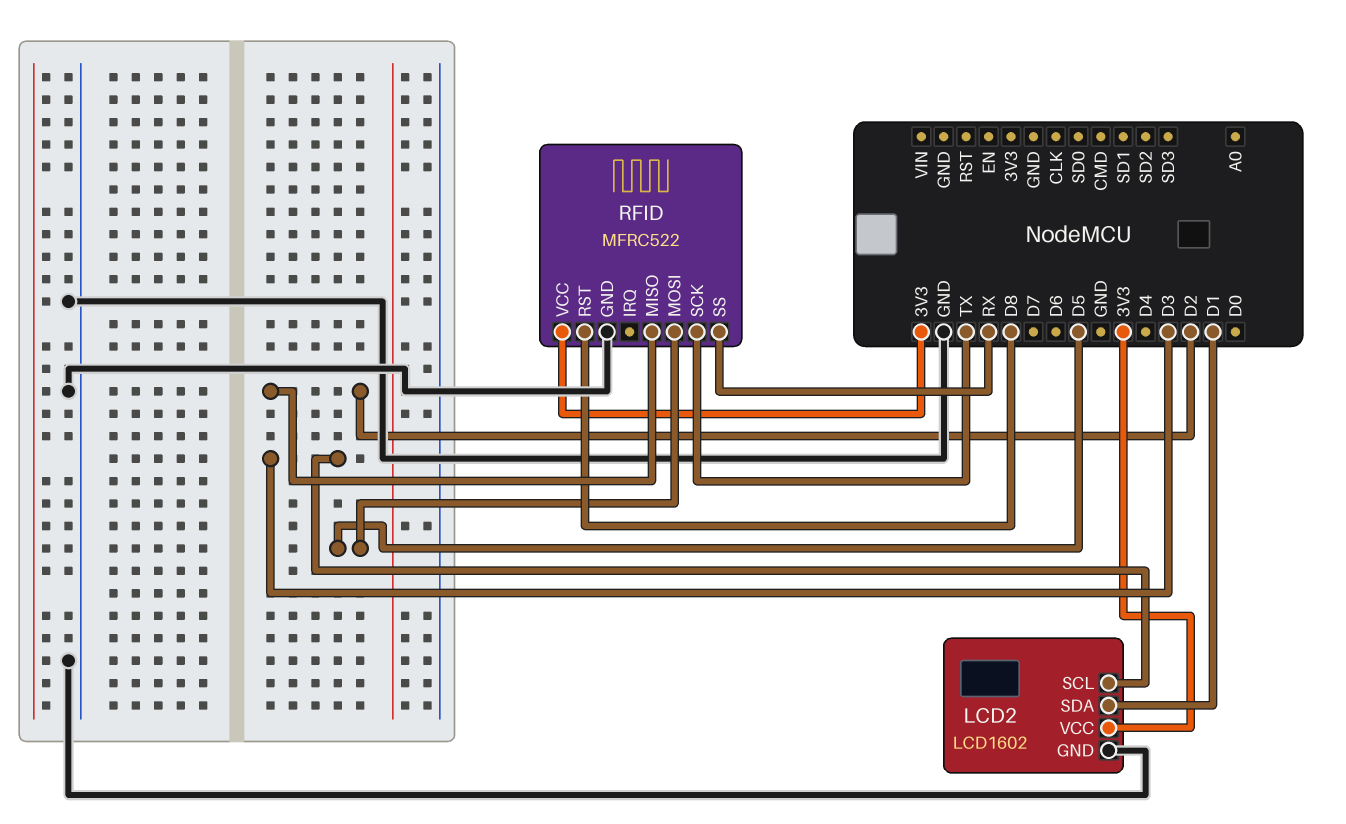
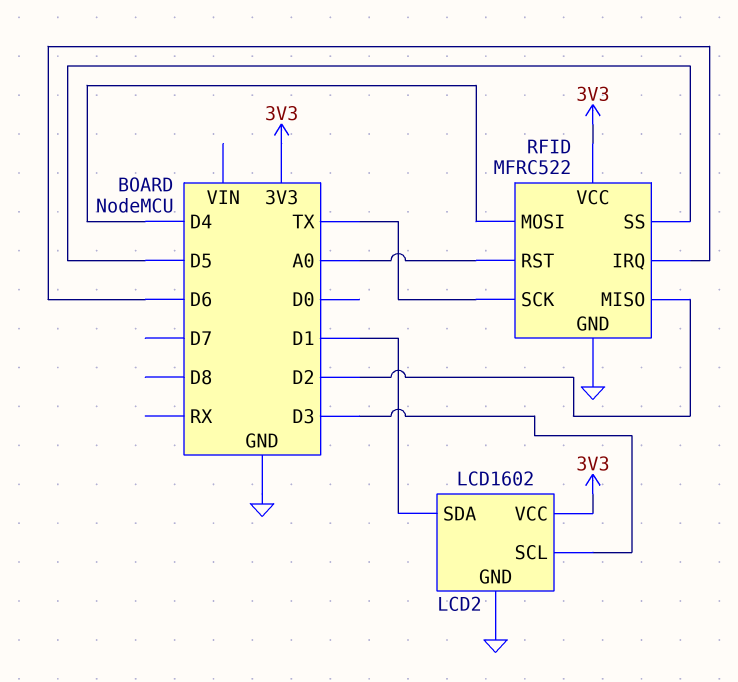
RFID pin IRQ: none -> D6
RFID pin MOSI: D5 -> D4
RFID pin RST: D8 -> A0
RFID pin SS: RX -> D5

